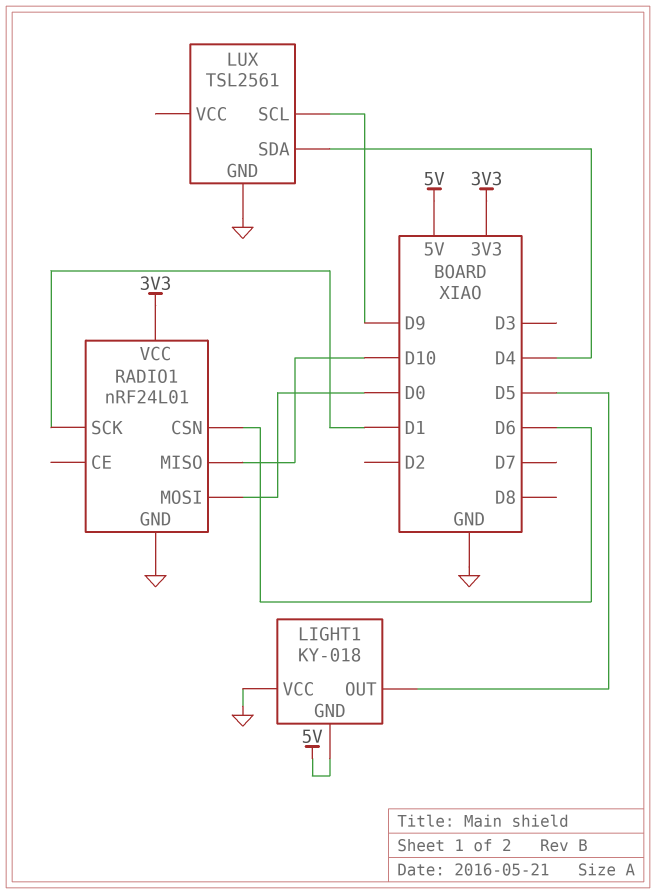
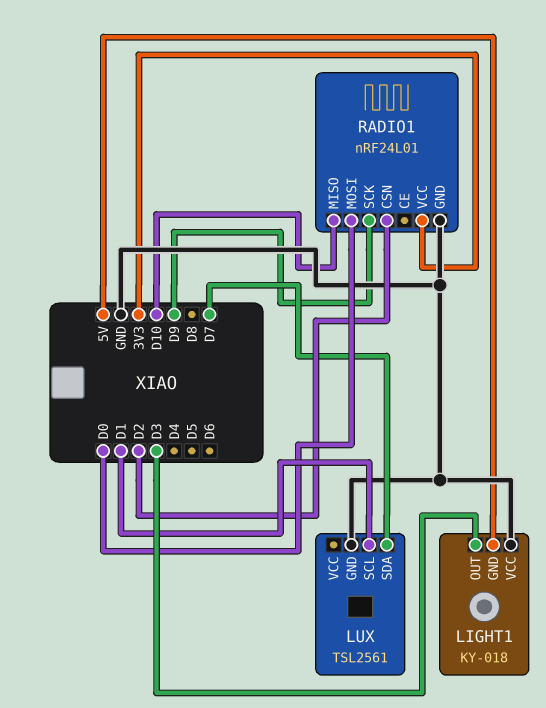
LIGHT1 pin OUT: D5 -> D3
LUX pin SCL: D9 -> D1
LUX pin SDA: D4 -> D7
RADIO1 pin CSN: D6 -> D2
RADIO1 pin SCK: D1 -> D9

